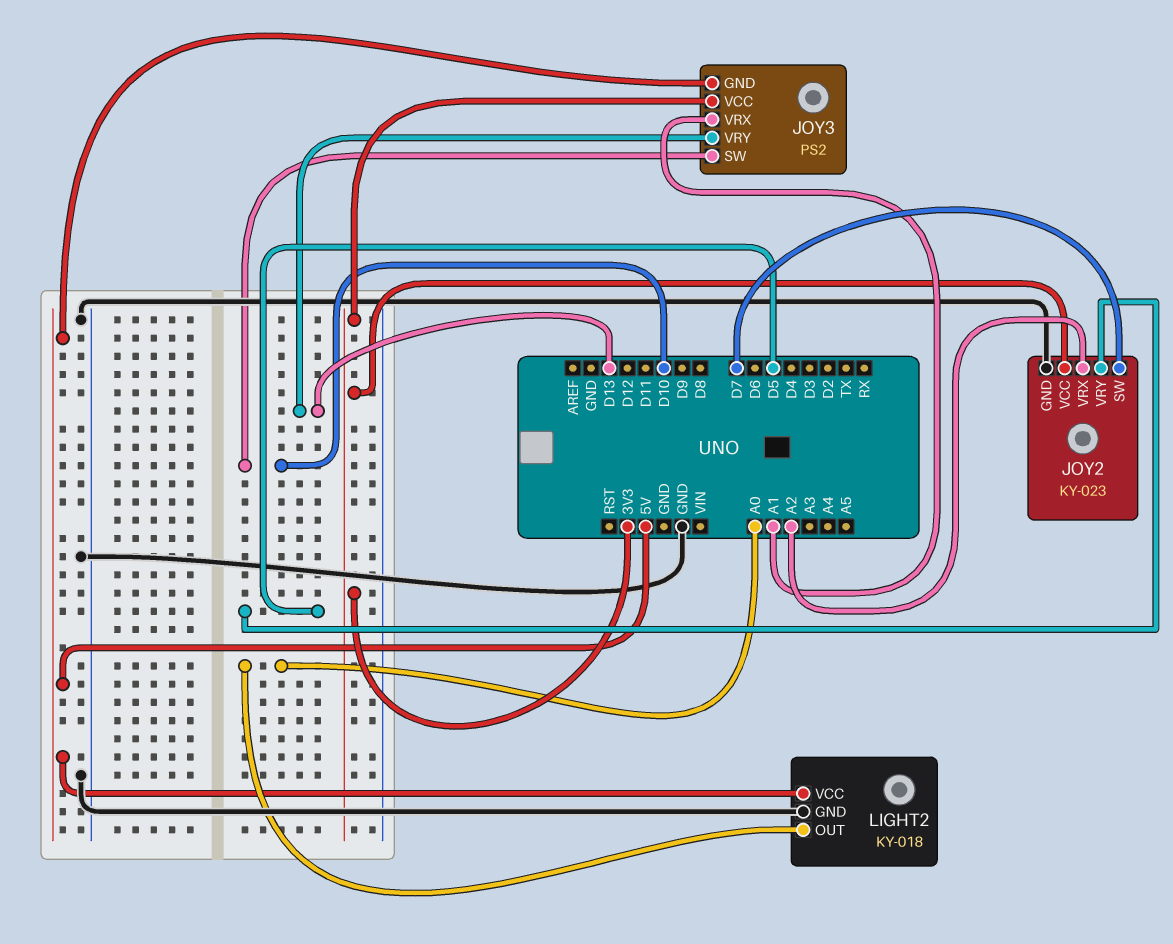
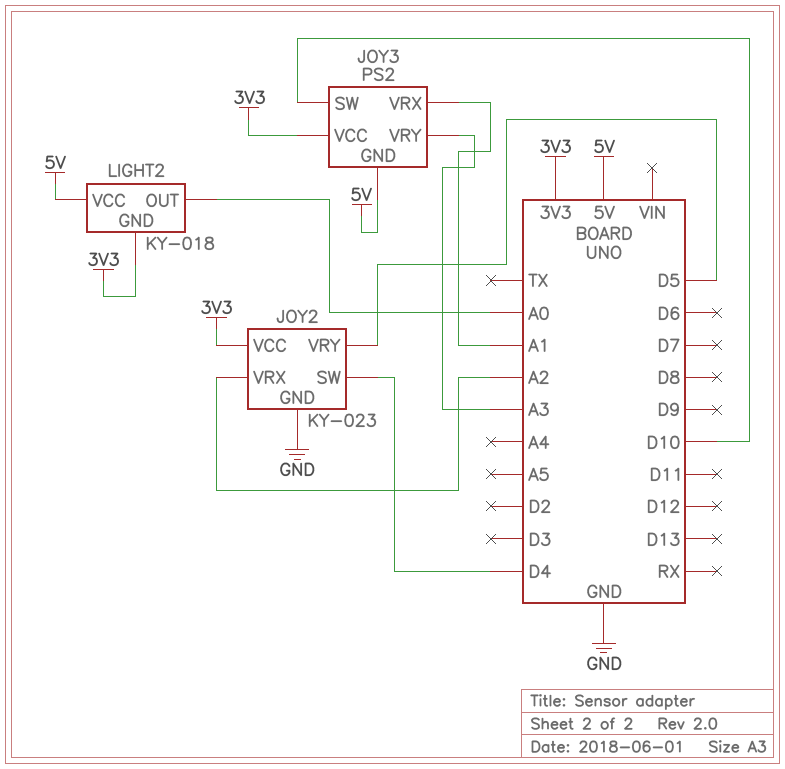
JOY2 pin SW: D7 -> D4
JOY3 pin VRY: D13 -> A3
LIGHT2 pin GND: GND -> 3V3

